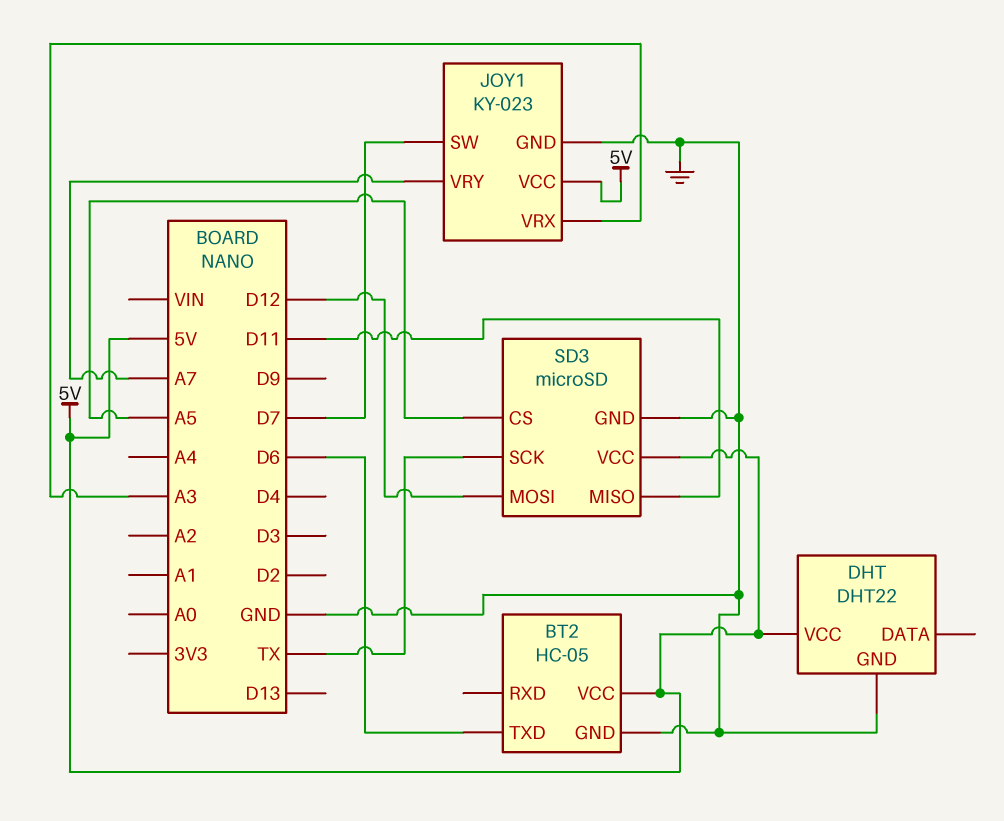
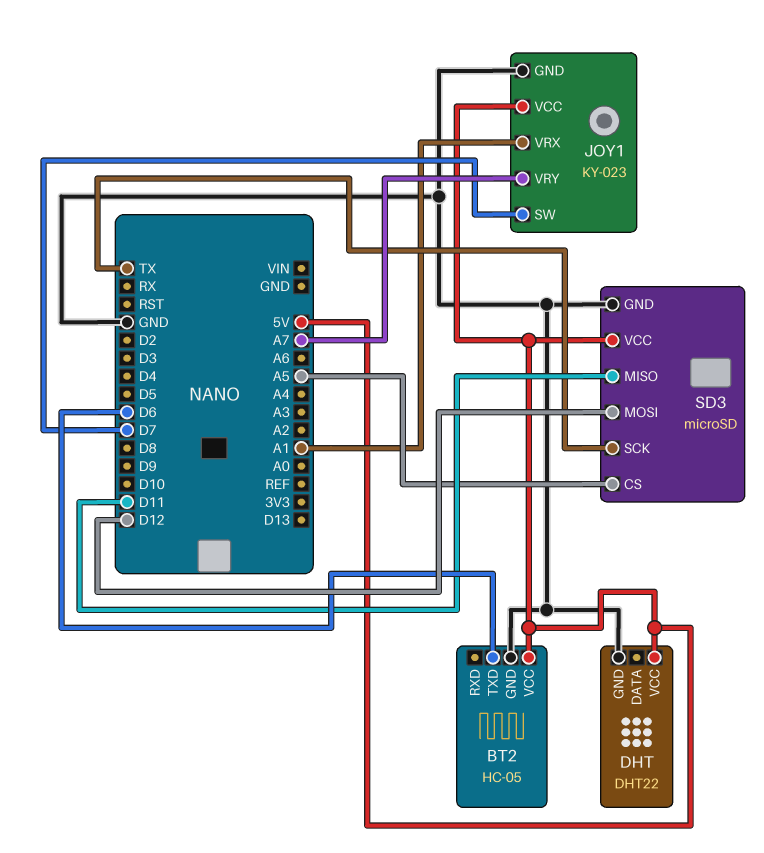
JOY1 pin VRX: A3 -> A1

